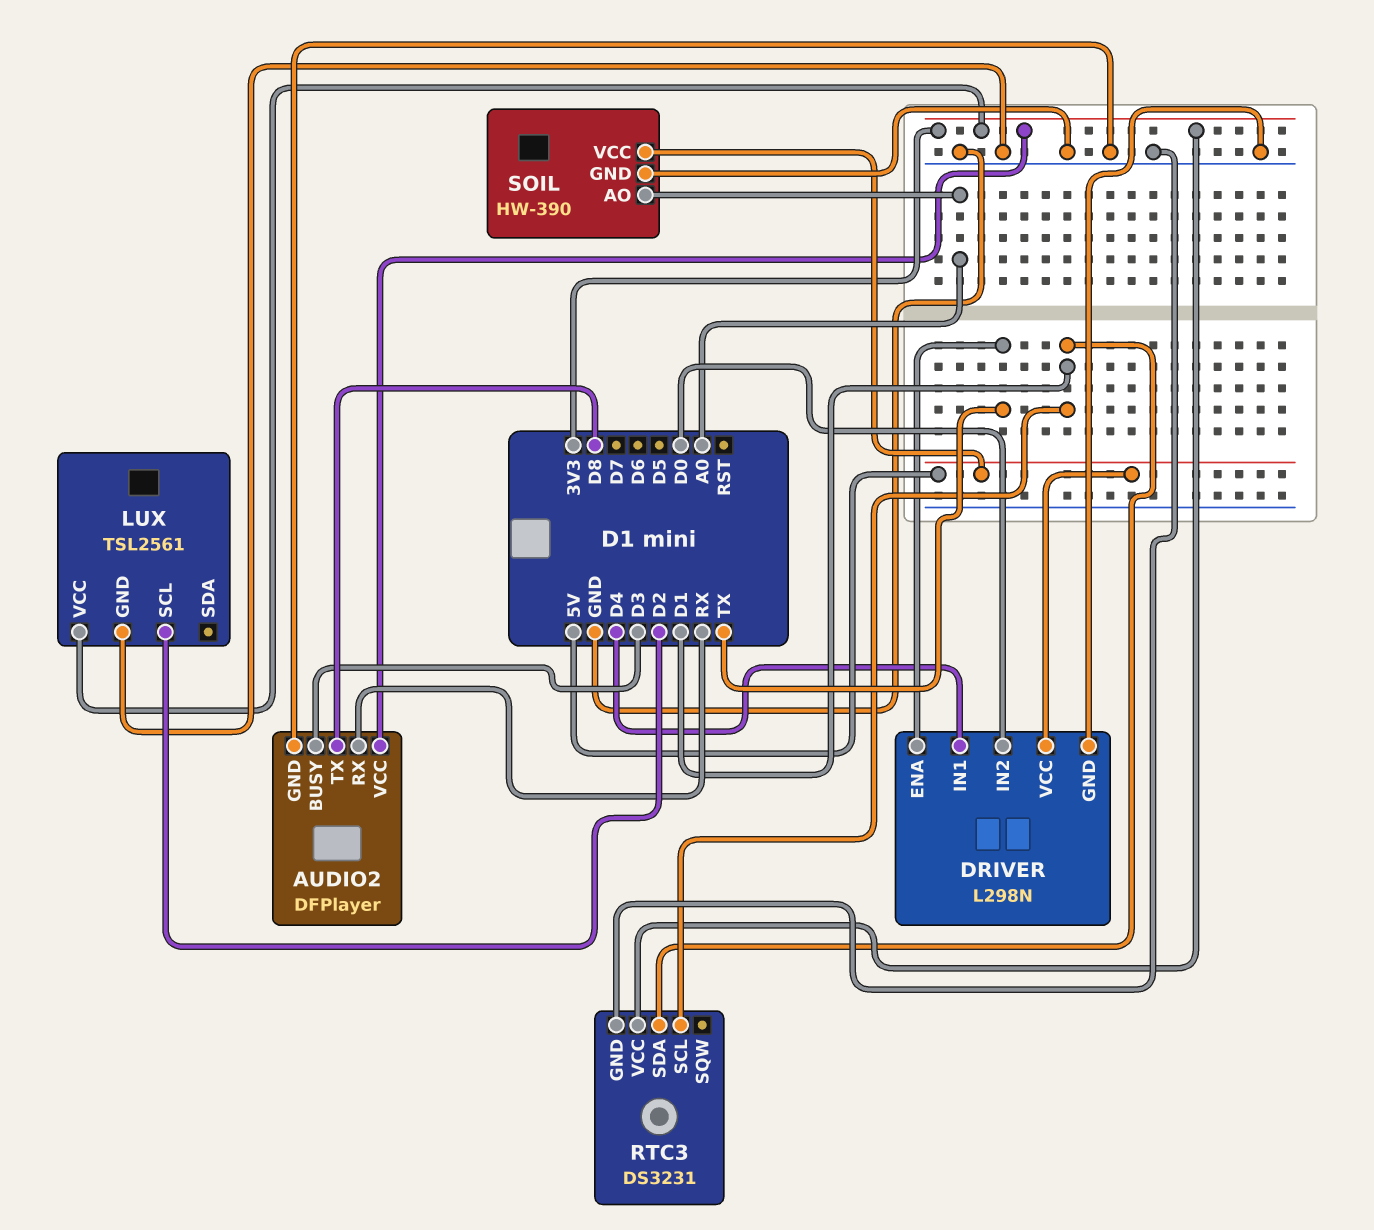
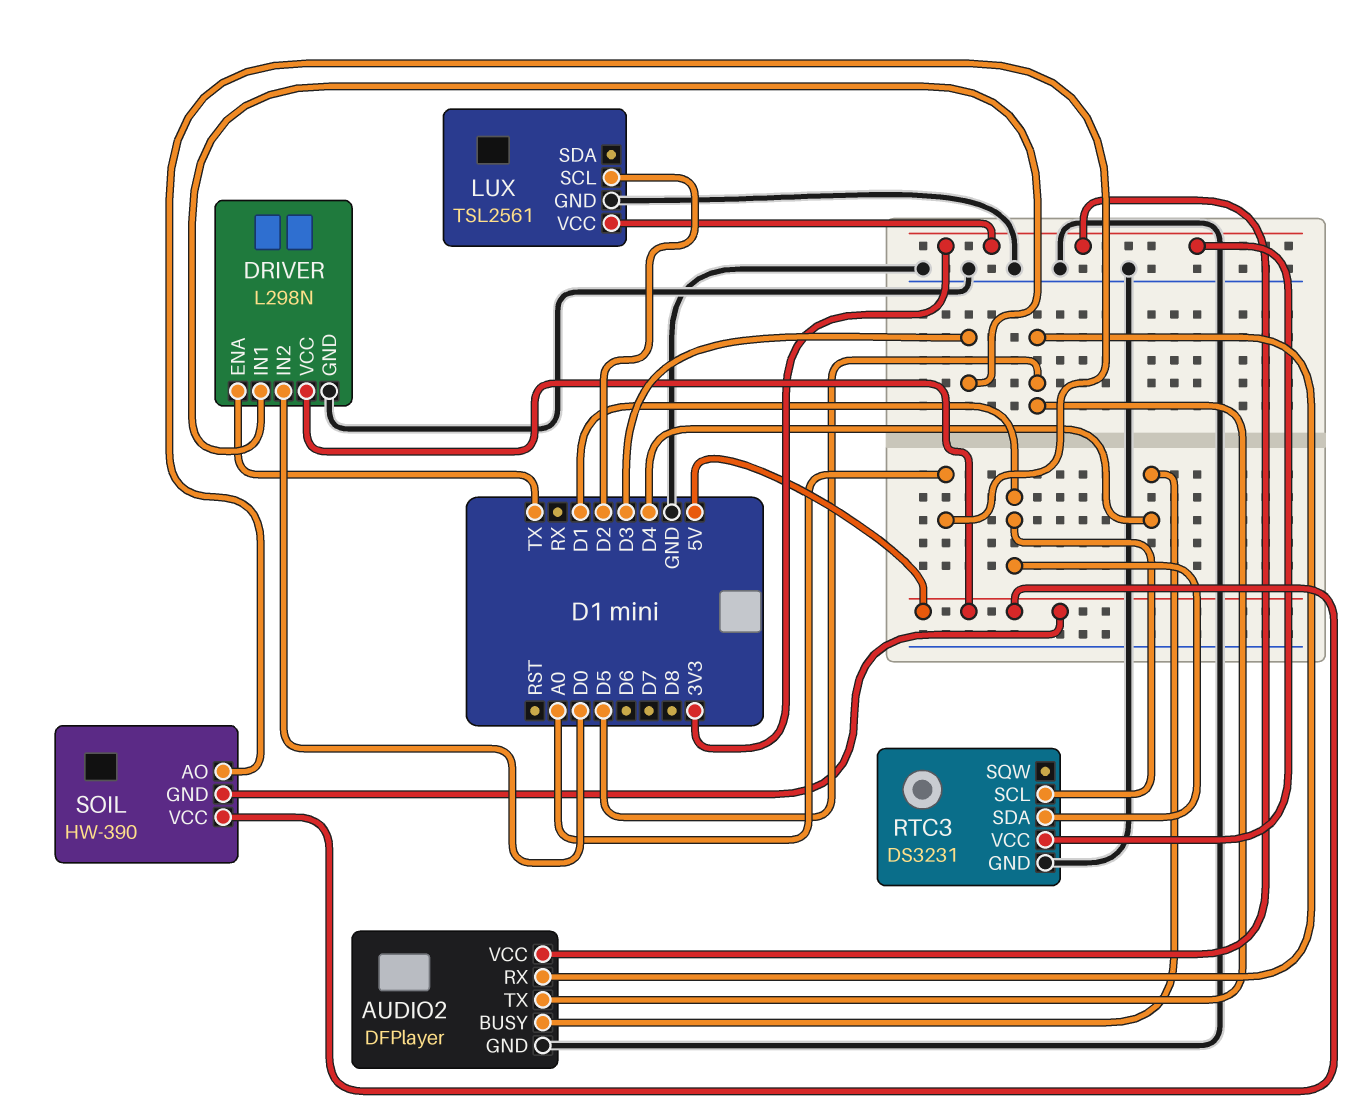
AUDIO2 pin BUSY: D3 -> D4
AUDIO2 pin RX: RX -> D5
AUDIO2 pin TX: D8 -> D5
DRIVER pin IN1: D4 -> D3
SOIL pin GND: GND -> 5V

